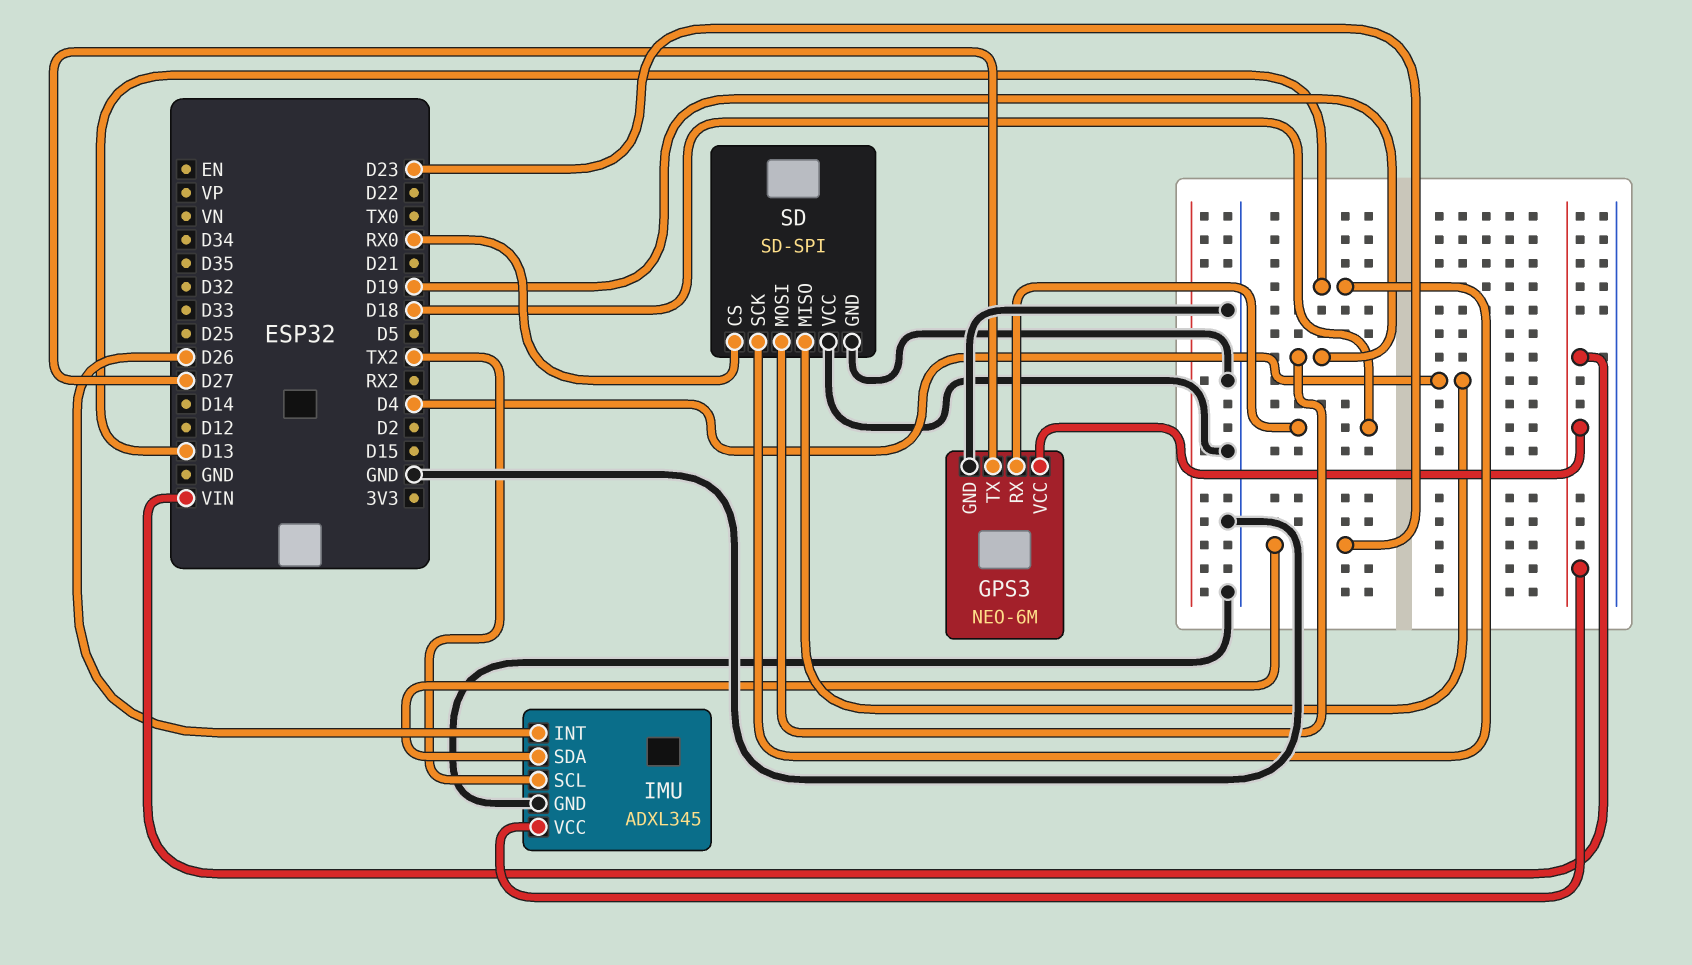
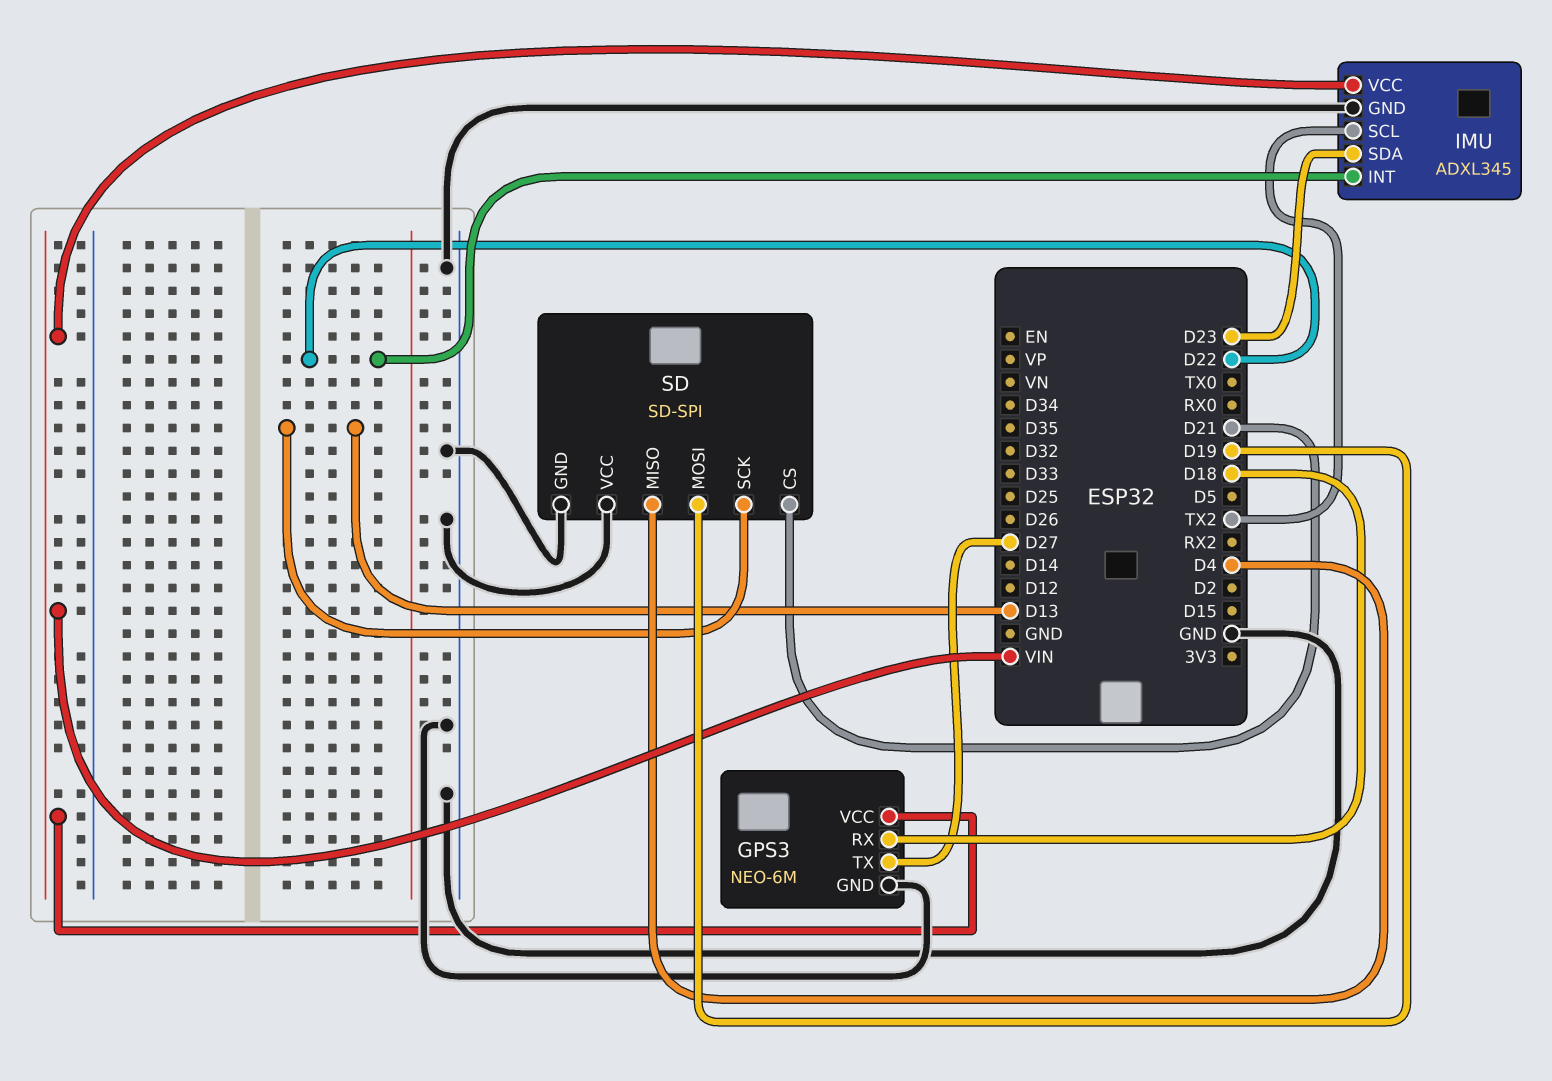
IMU pin INT: D26 -> D22
SD pin CS: RX0 -> D21

